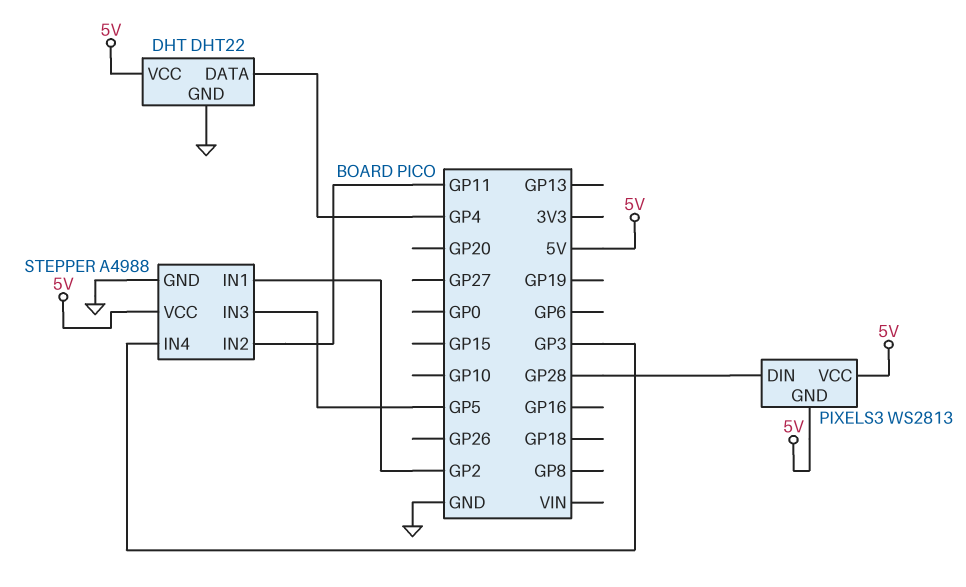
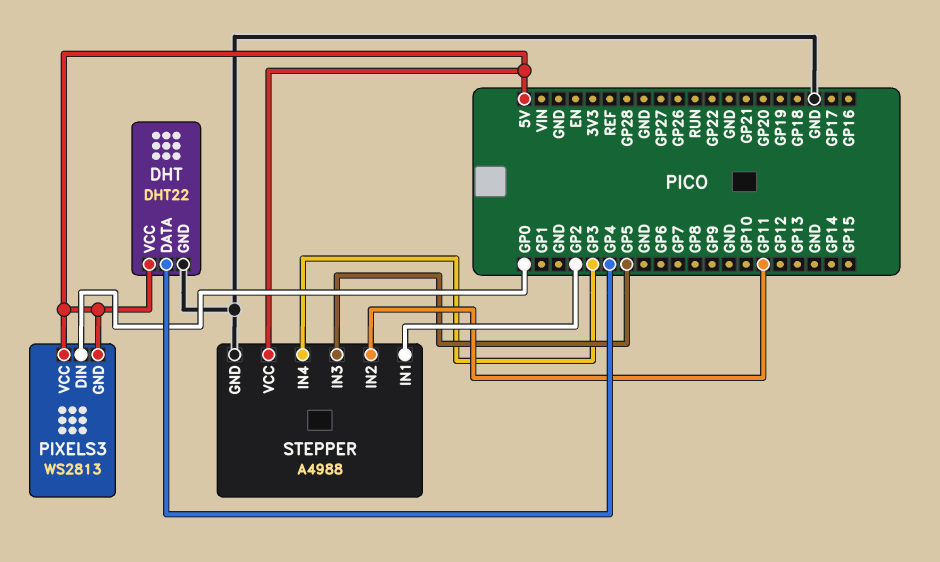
PIXELS3 pin DIN: GP28 -> GP0

